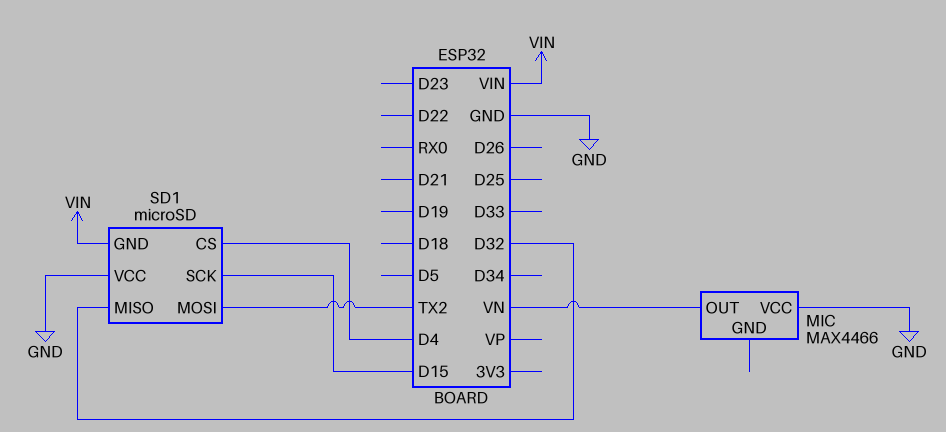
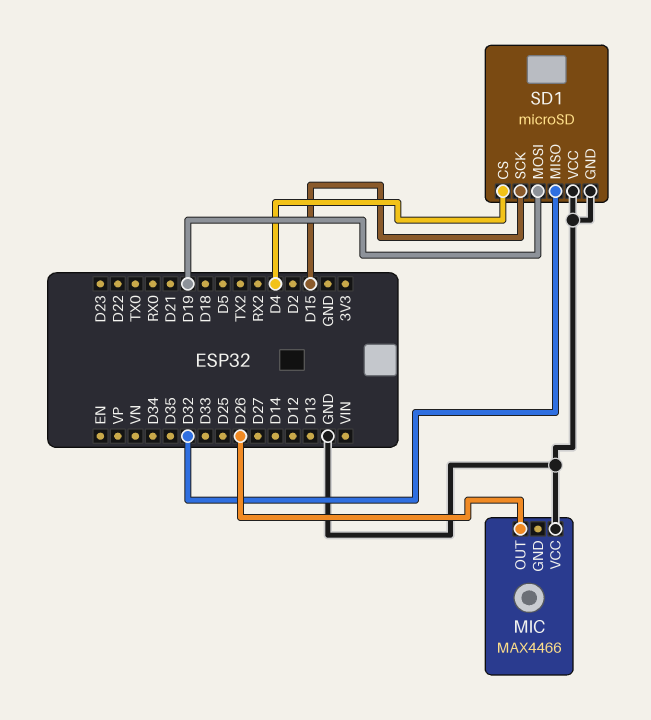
MIC pin OUT: VN -> D26
SD1 pin GND: VIN -> GND
SD1 pin MOSI: TX2 -> D19

